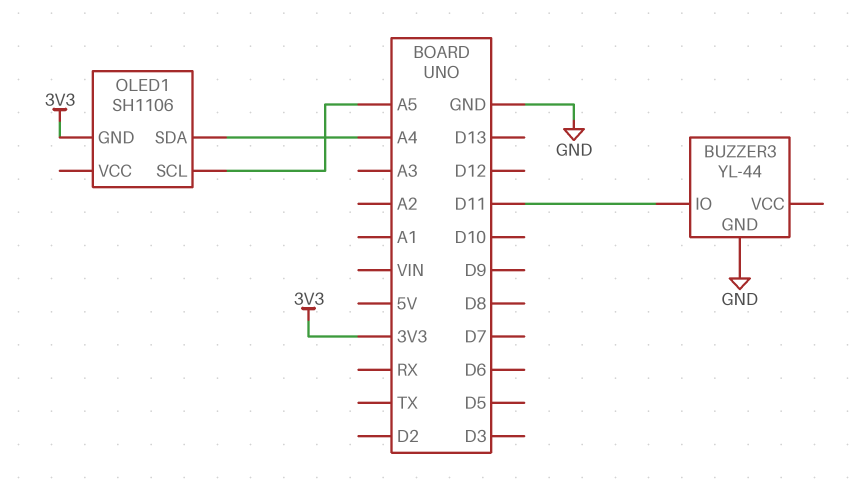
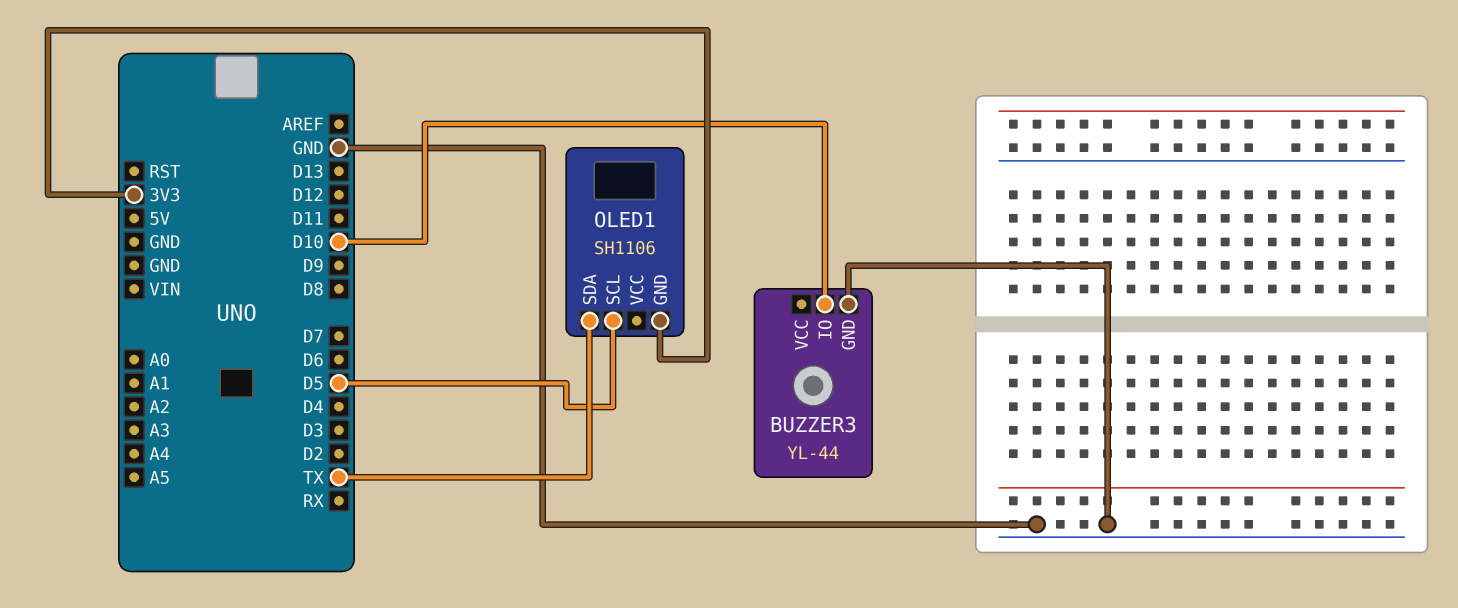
BUZZER3 pin IO: D11 -> D10
OLED1 pin SCL: A5 -> D5
OLED1 pin SDA: A4 -> TX

